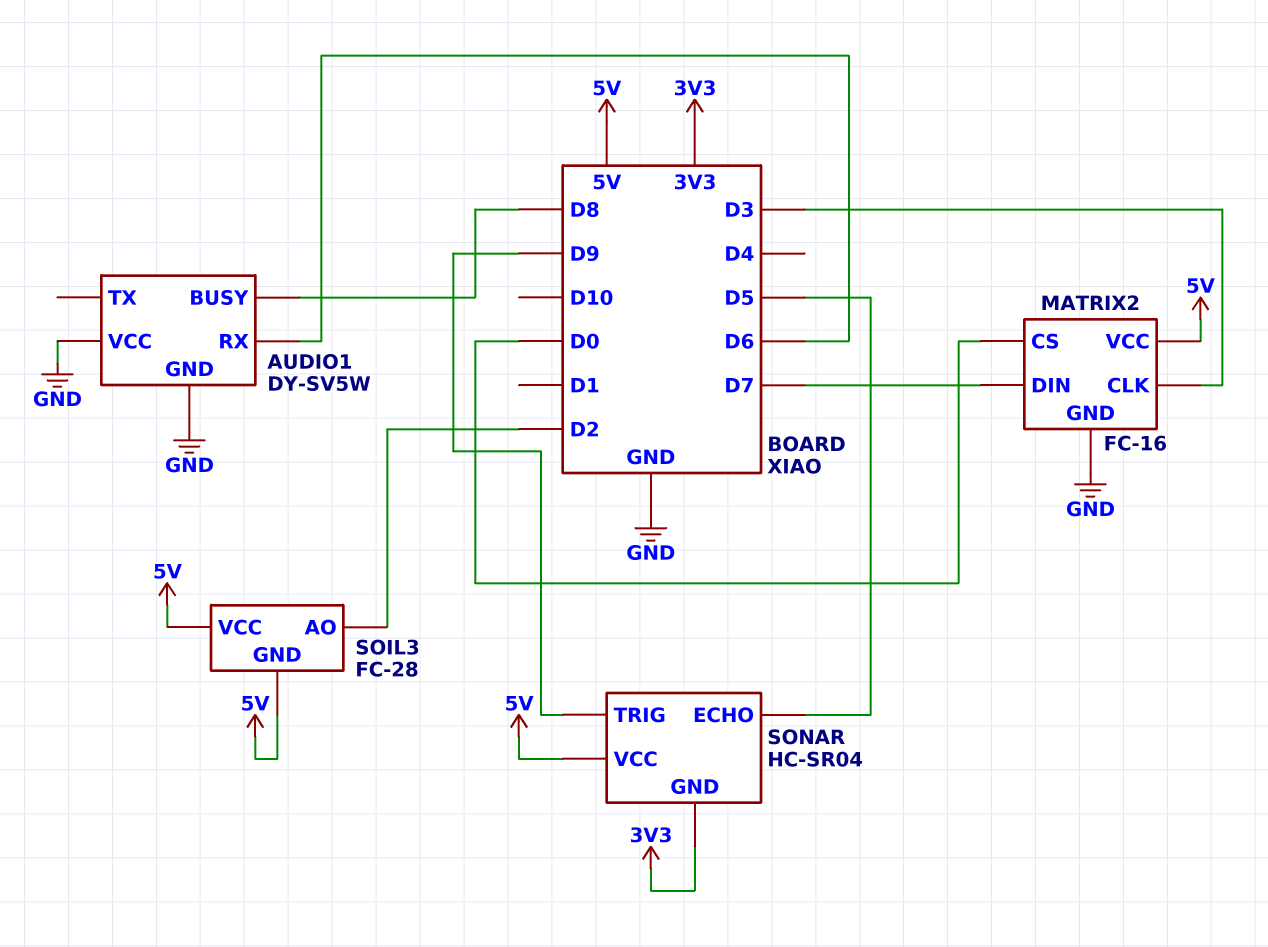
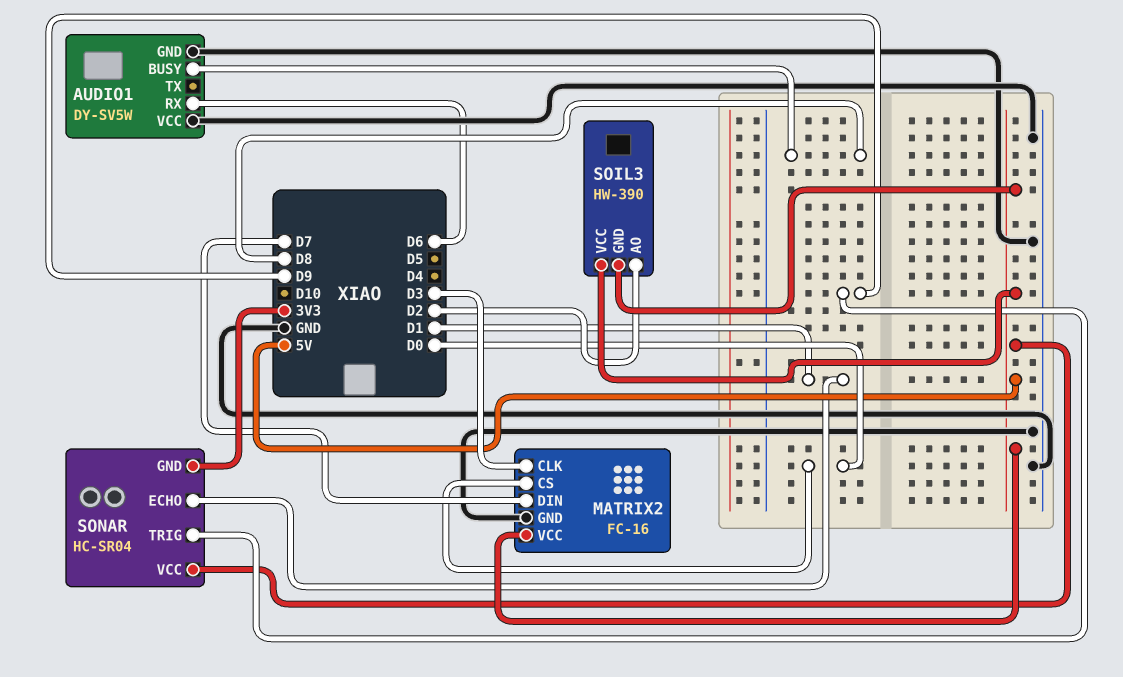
SOIL3: FC-28 -> HW-390
SONAR pin ECHO: D5 -> D1

